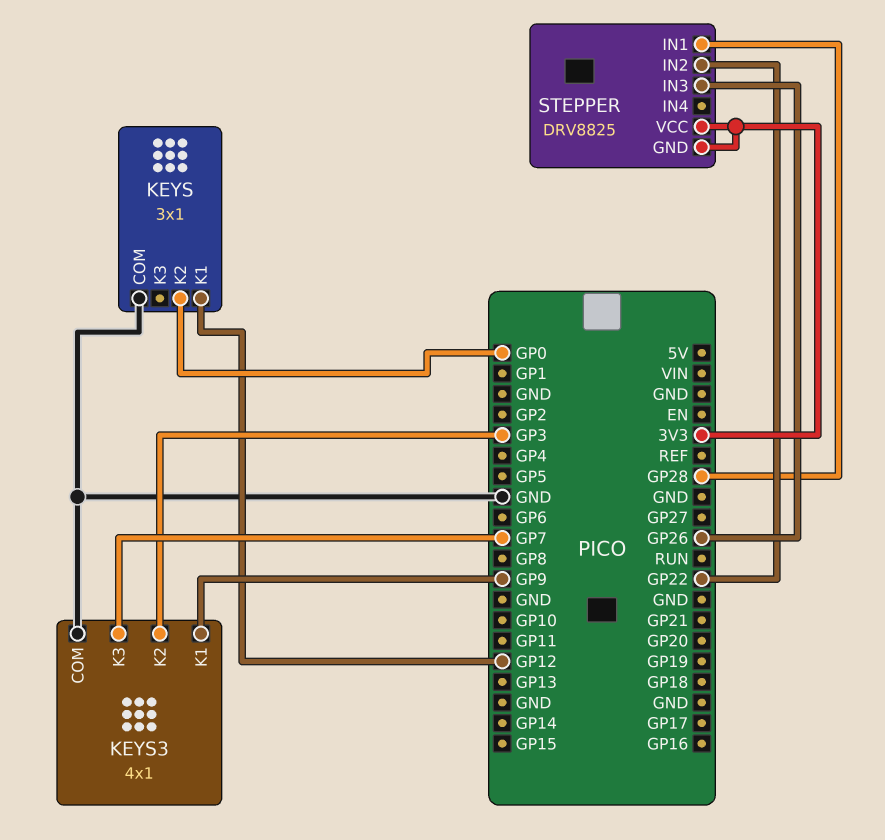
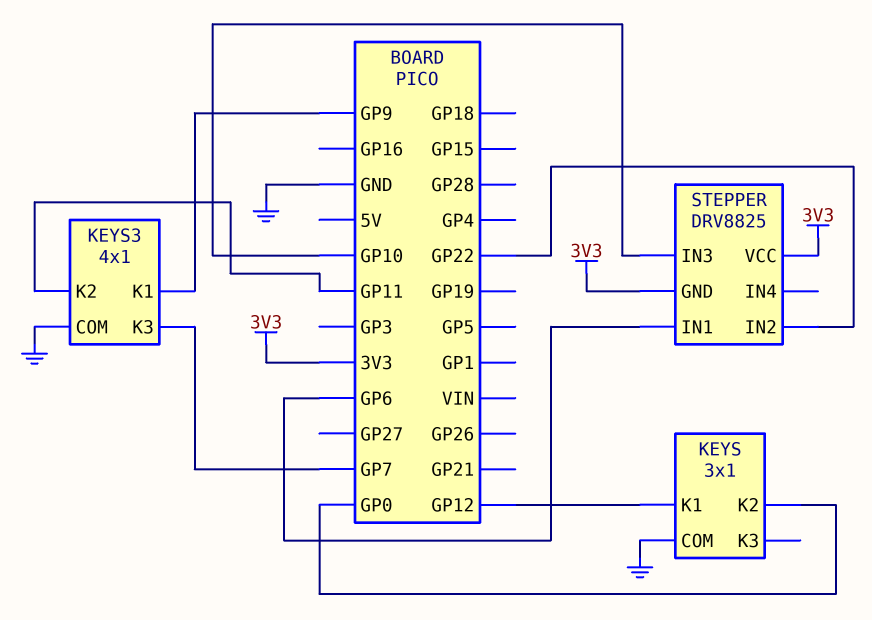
KEYS3 pin K2: GP3 -> GP11
STEPPER pin IN1: GP28 -> GP6
STEPPER pin IN3: GP26 -> GP10

